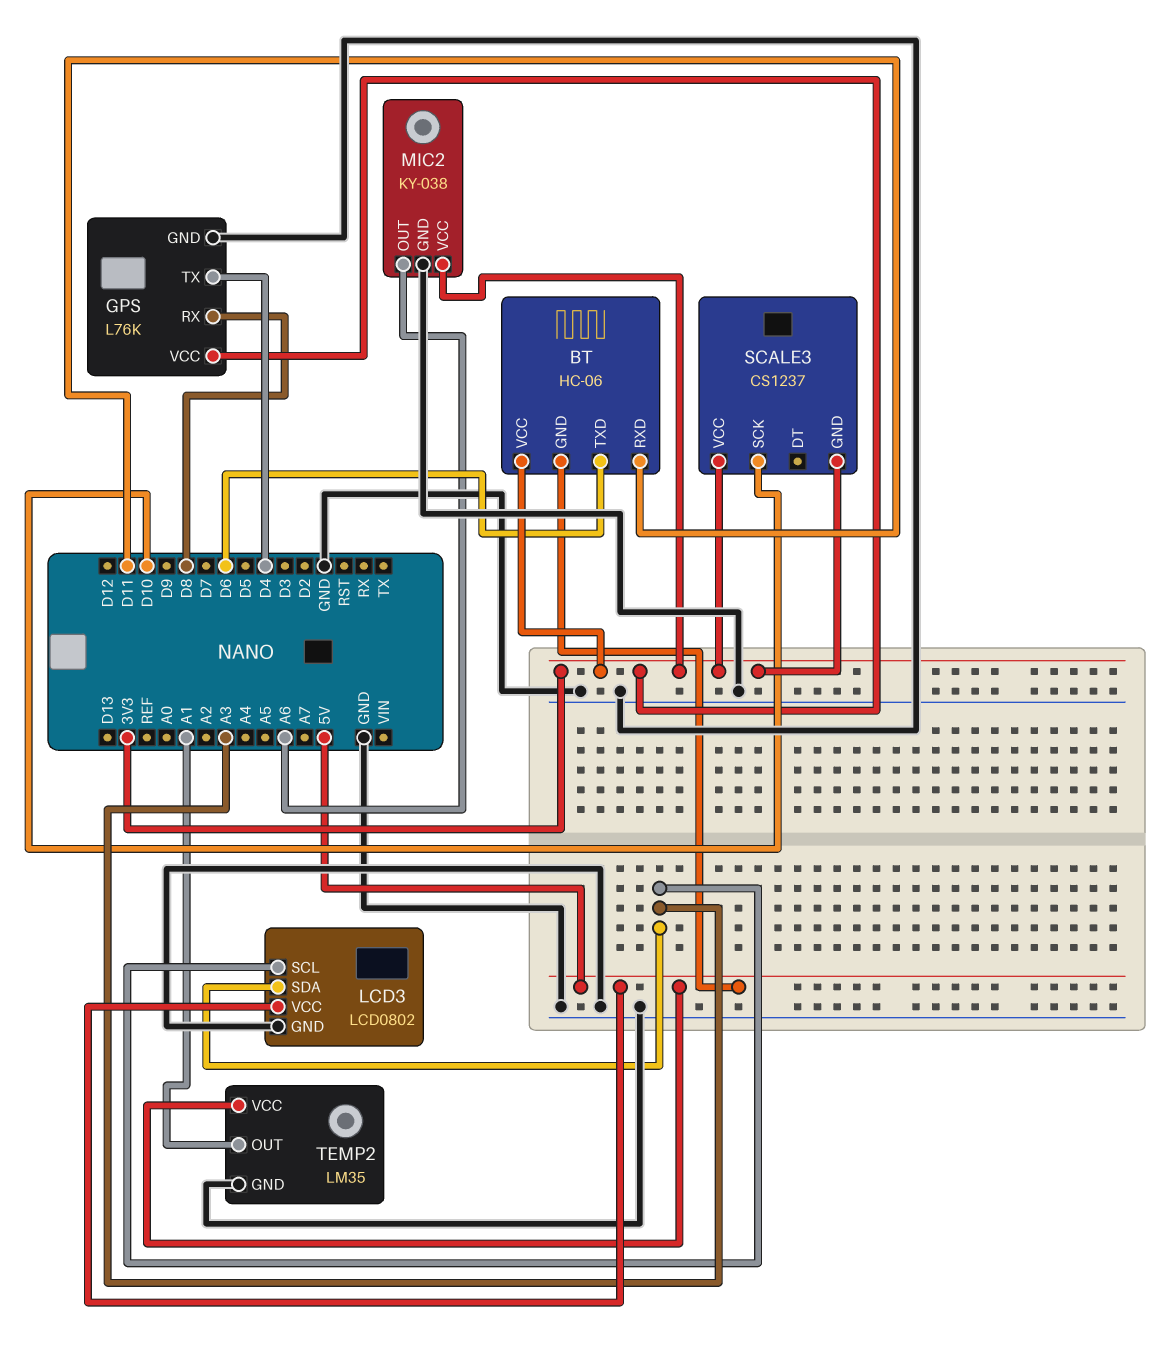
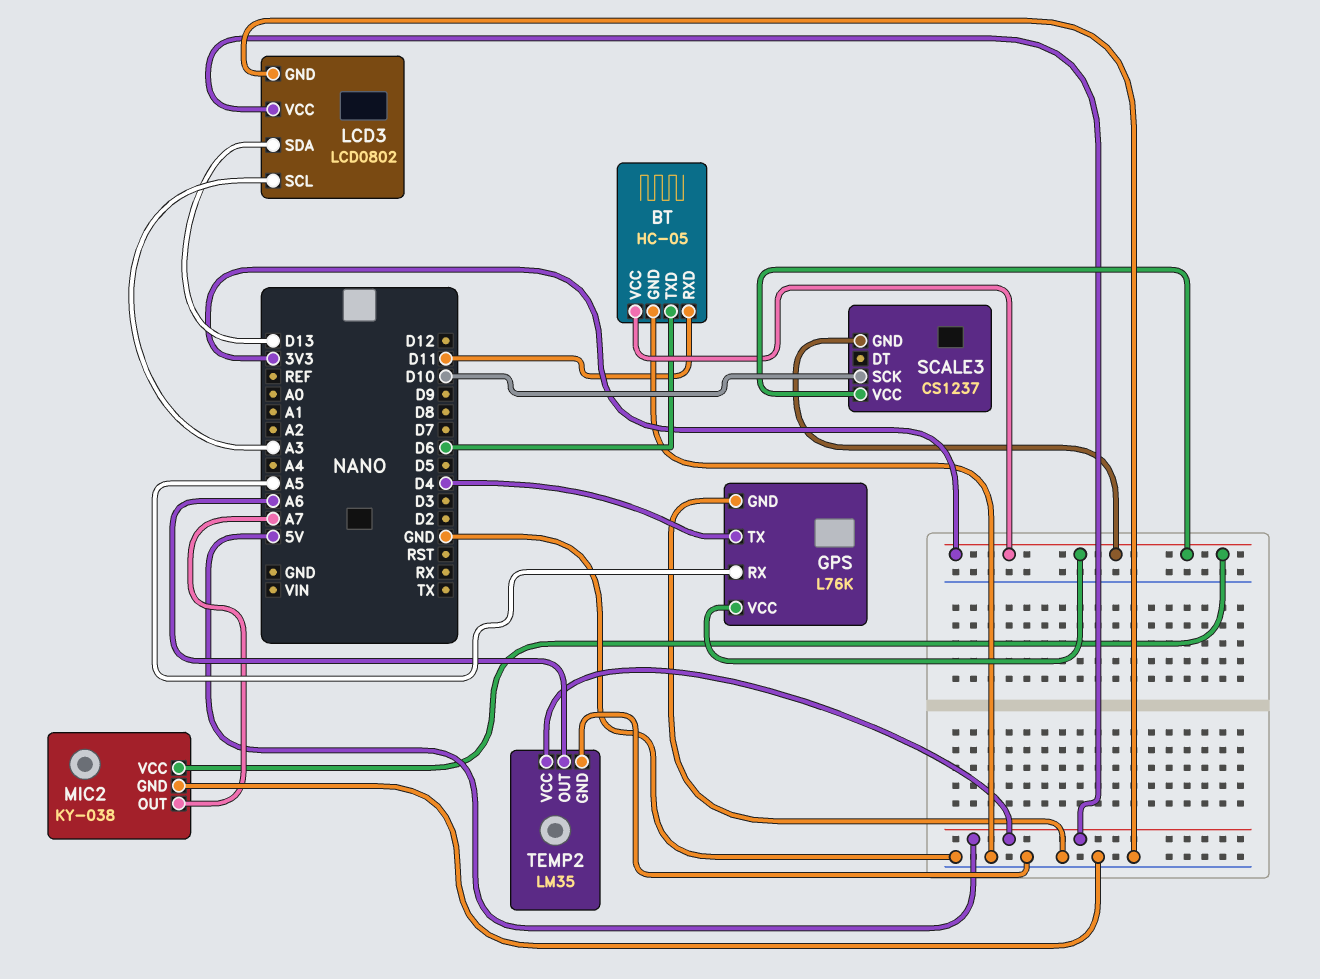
BT: HC-06 -> HC-05
BT pin GND: 5V -> GND
GPS pin RX: D8 -> A5
LCD3 pin SDA: A3 -> D13
MIC2 pin OUT: A6 -> A7
TEMP2 pin OUT: A1 -> A6

